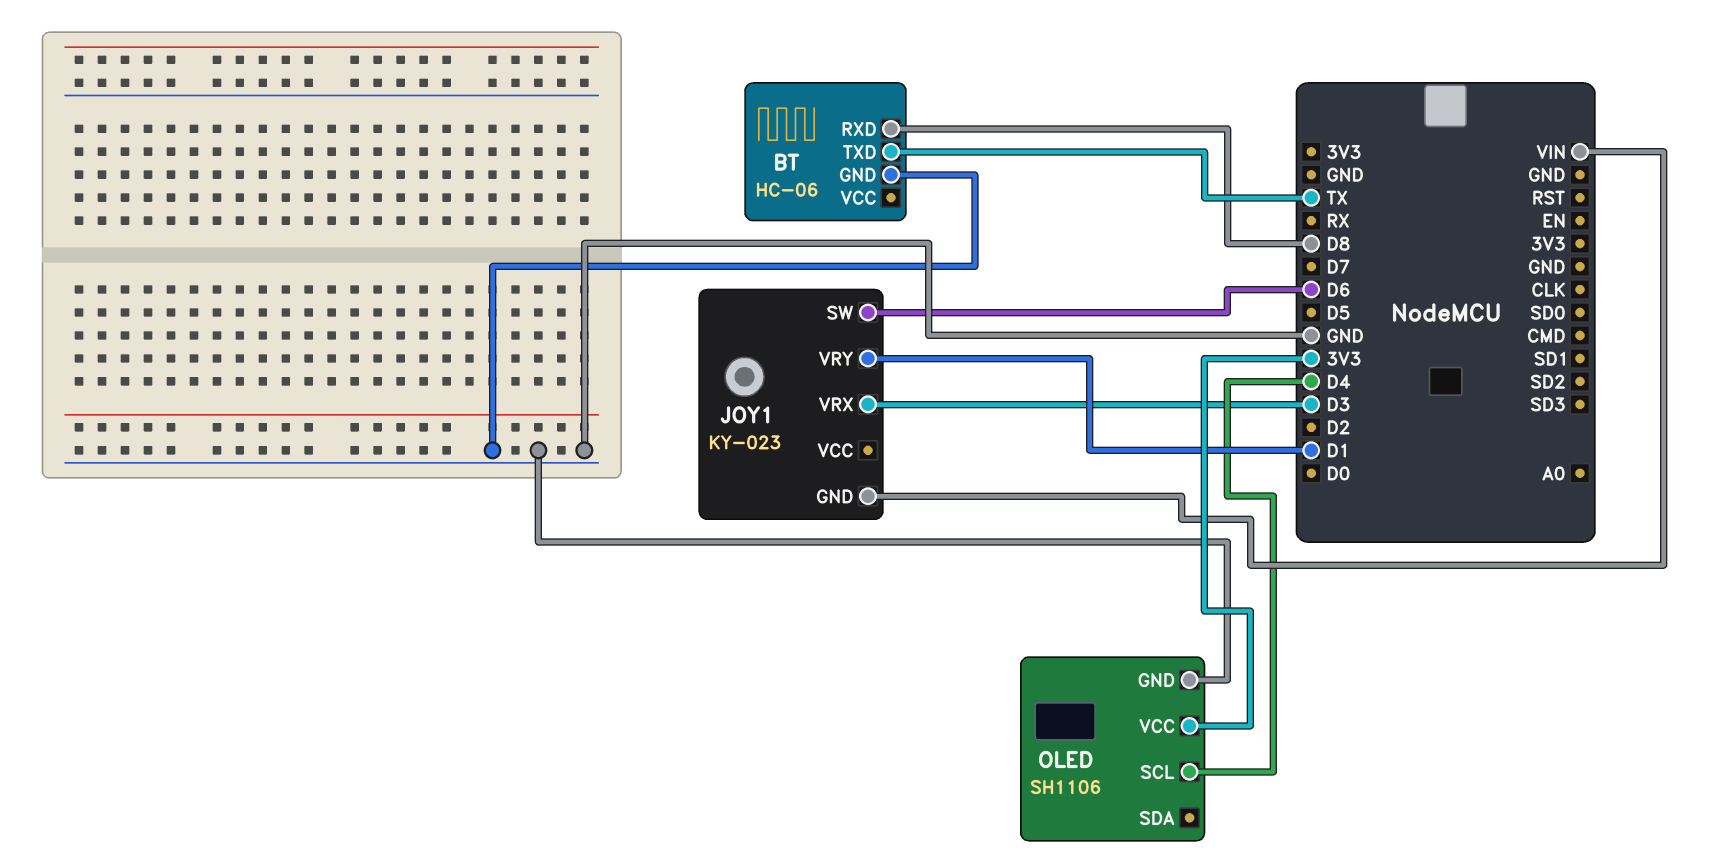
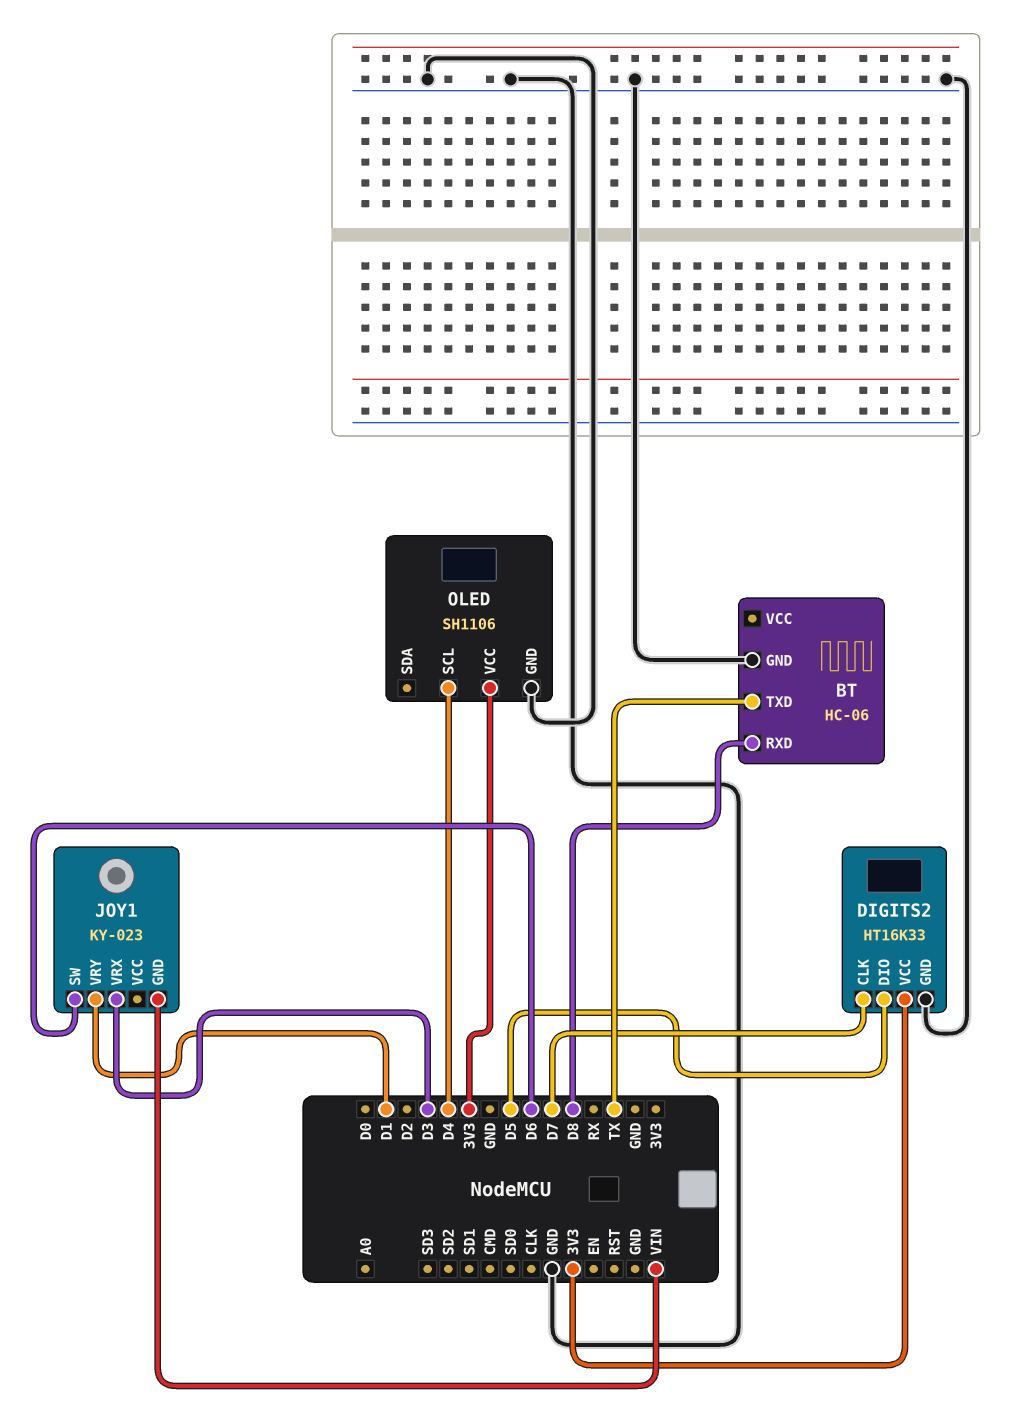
DIGITS2: none -> HT16K33
DIGITS2 pin CLK: none -> D7
DIGITS2 pin DIO: none -> D5
DIGITS2 pin GND: none -> GND
DIGITS2 pin VCC: none -> 3V3

